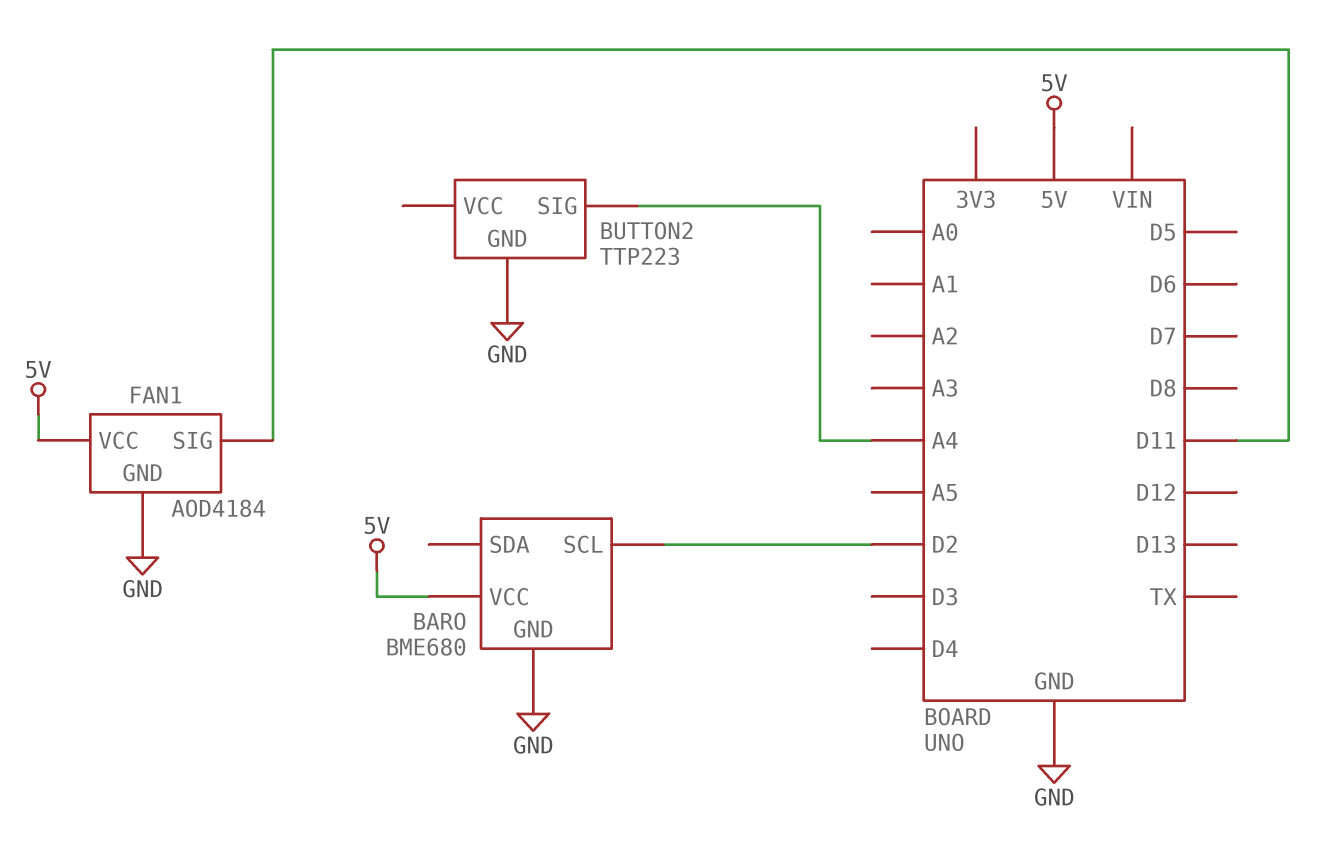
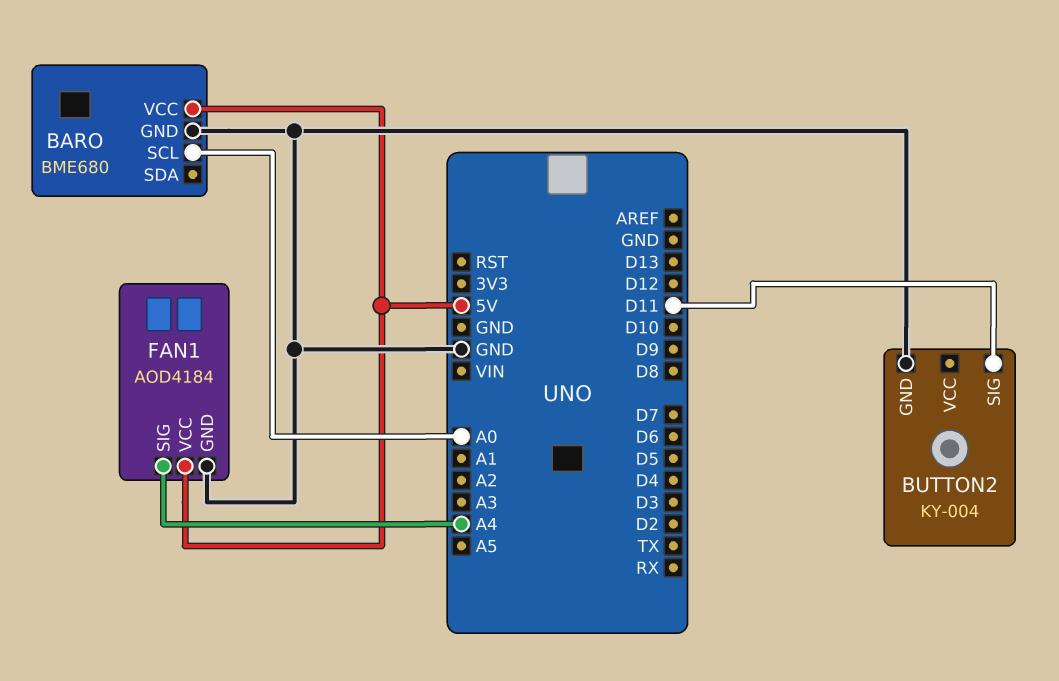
BARO pin SCL: D2 -> A0
BUTTON2: TTP223 -> KY-004
BUTTON2 pin SIG: A4 -> D11
FAN1 pin SIG: D11 -> A4

